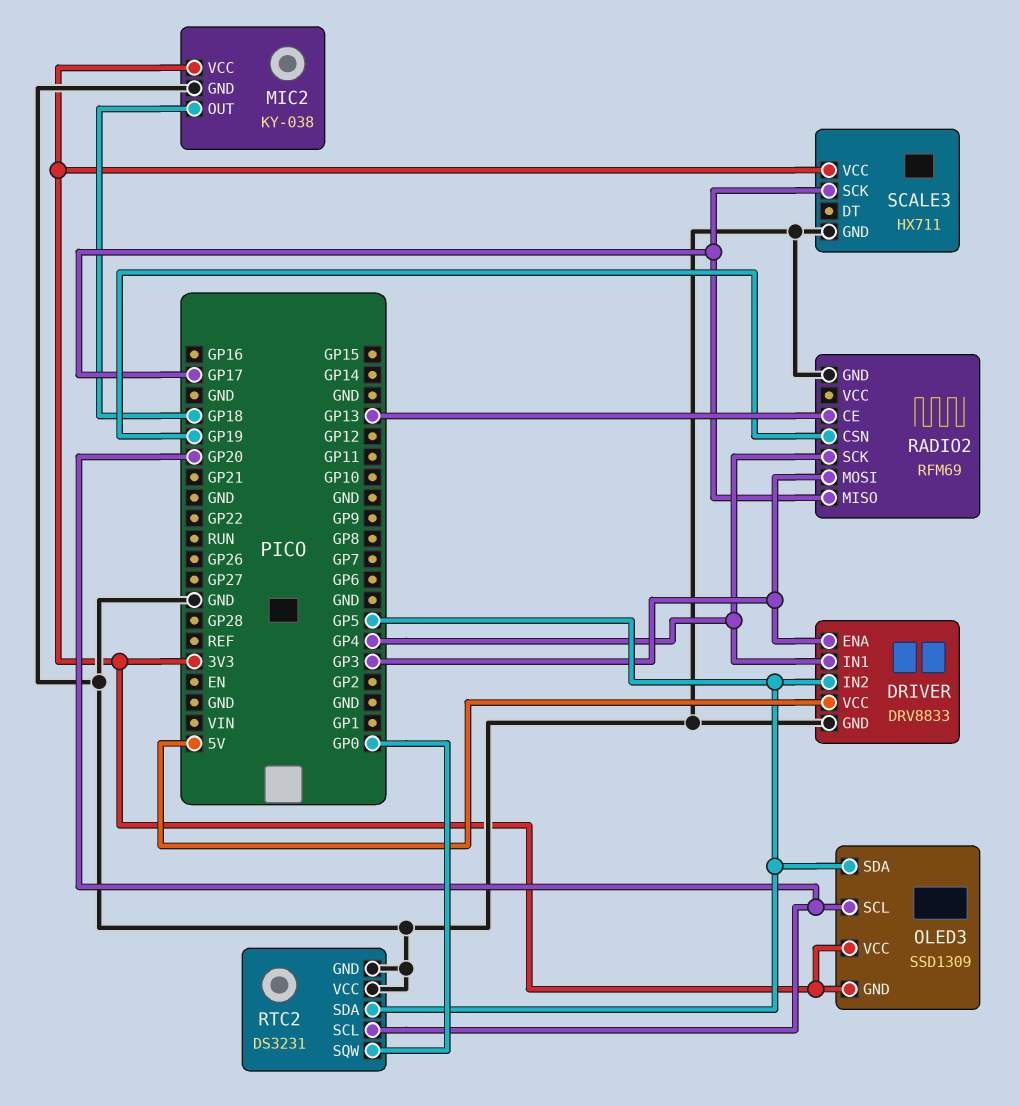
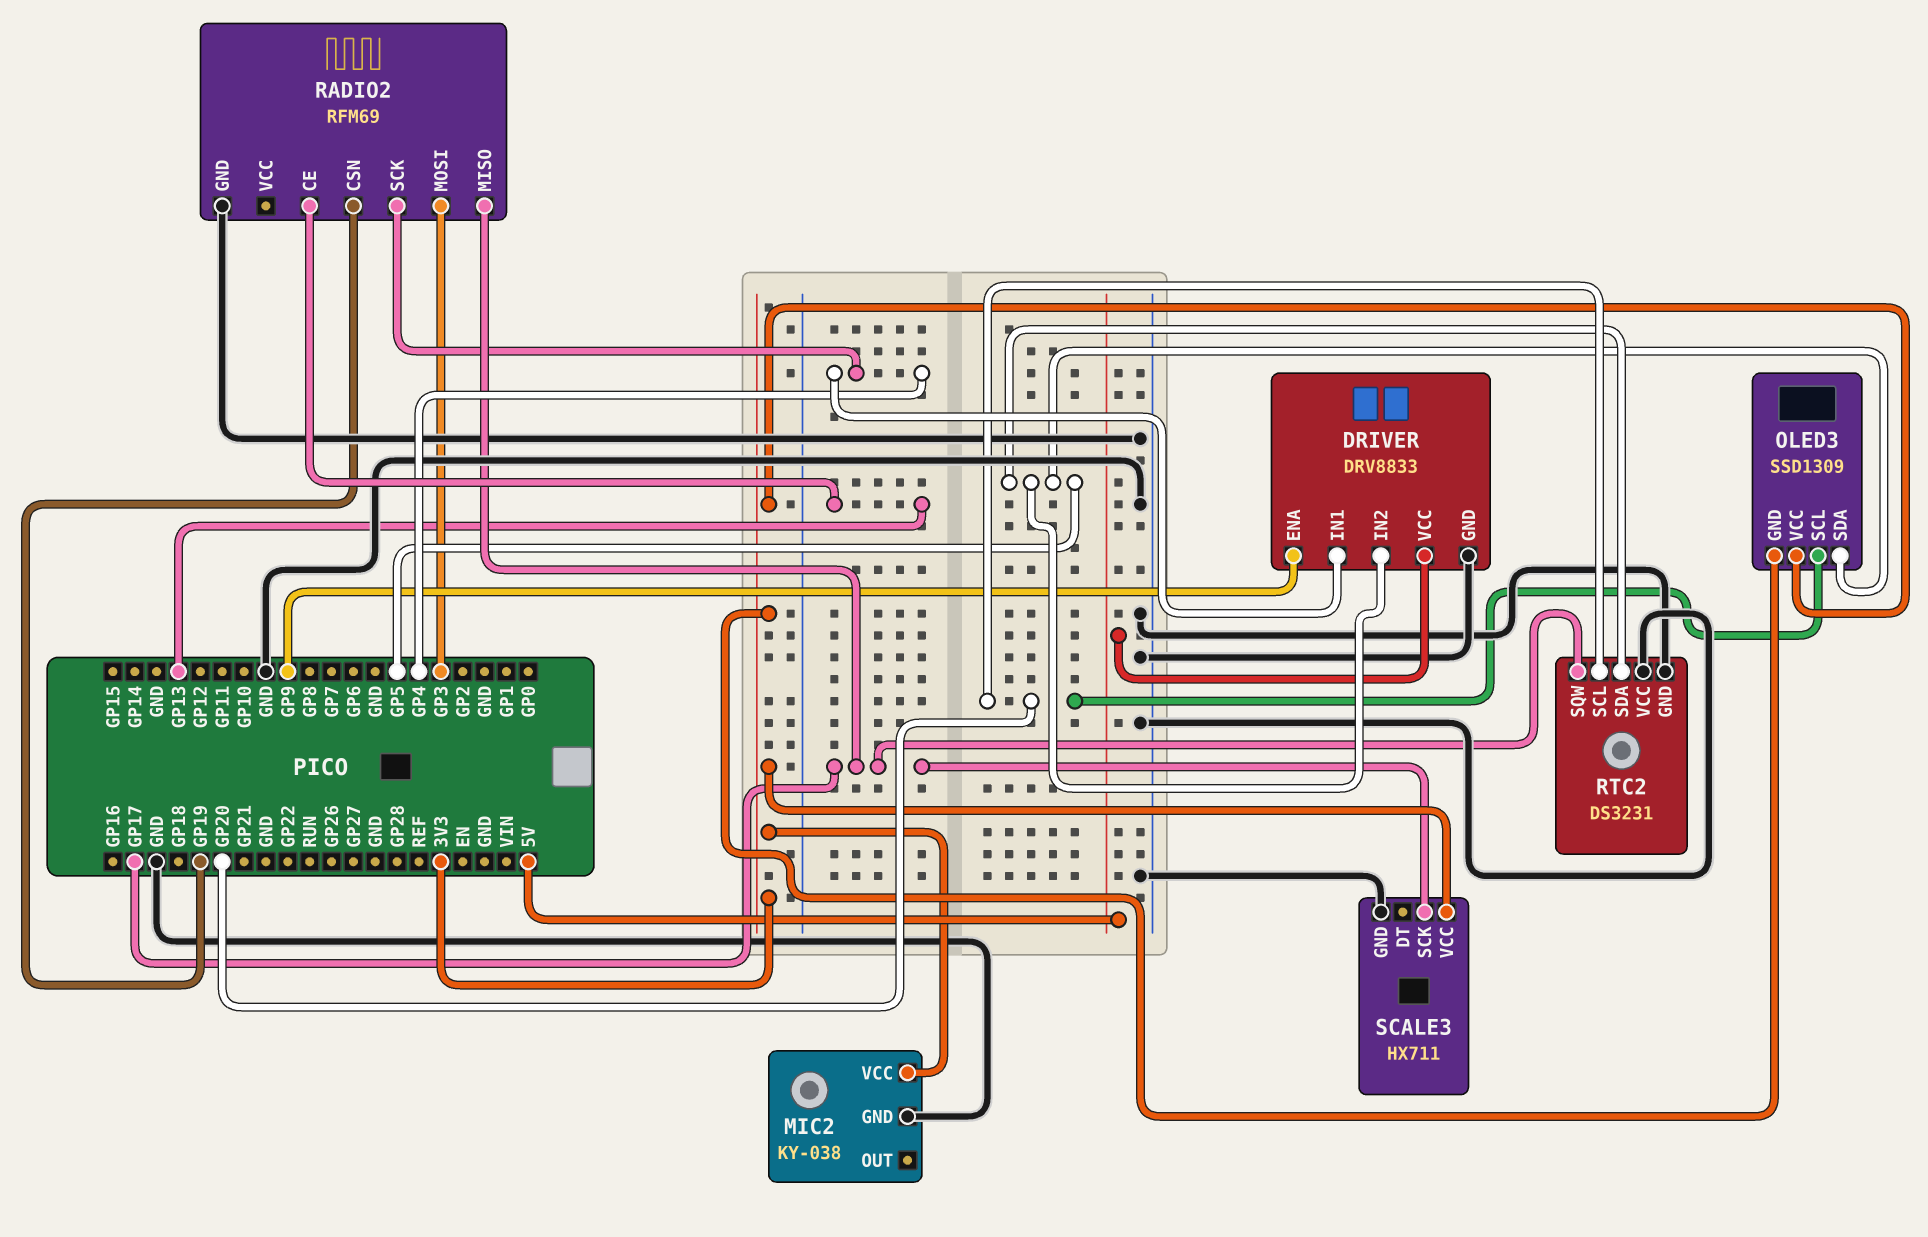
DRIVER pin ENA: GP3 -> GP9
MIC2 pin OUT: GP18 -> none
RTC2 pin SQW: GP0 -> GP17

